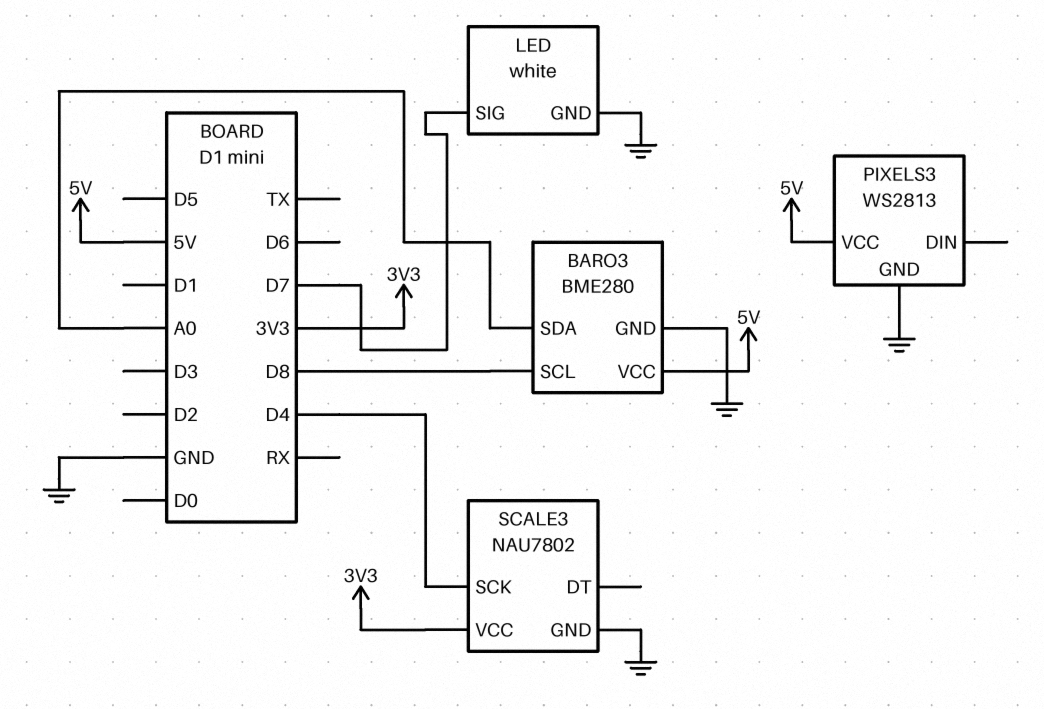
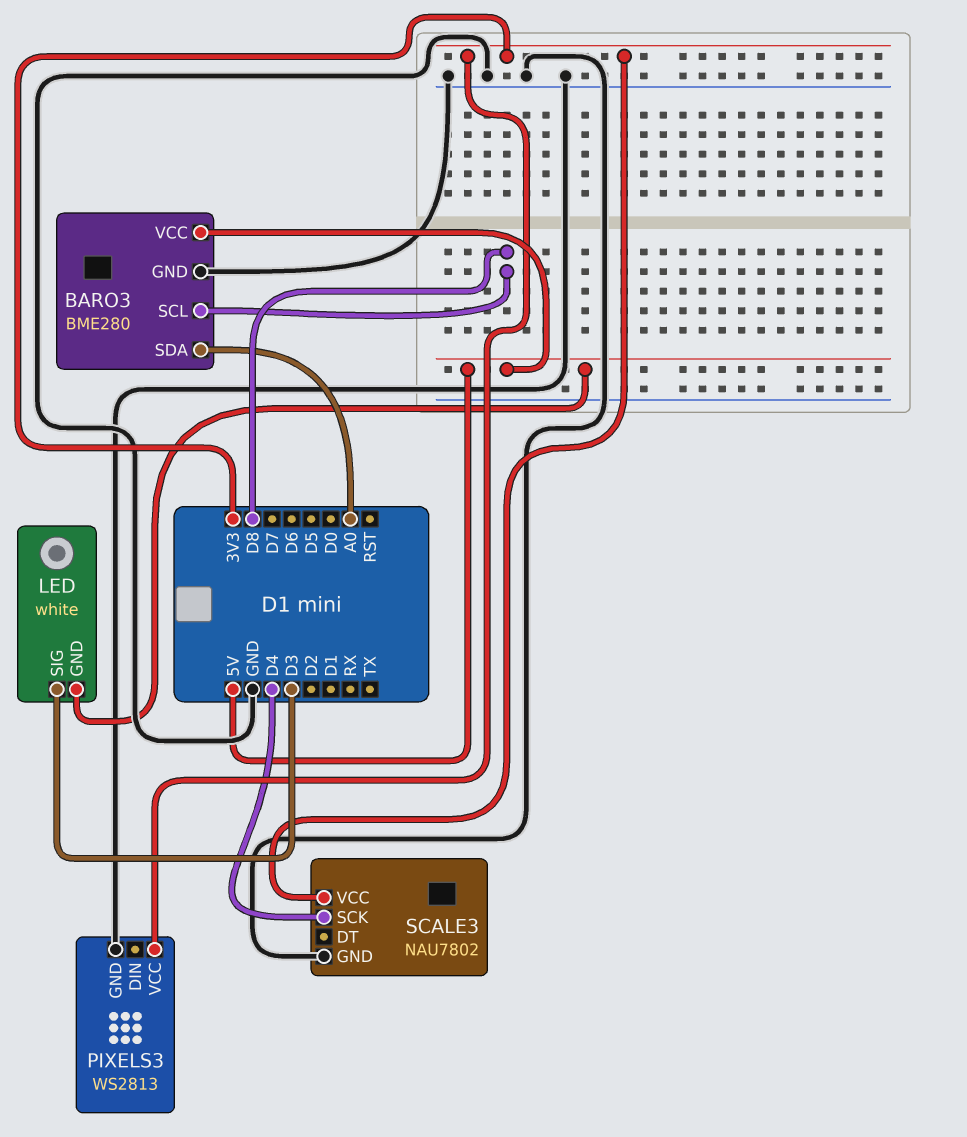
LED pin GND: GND -> 5V
LED pin SIG: D7 -> D3
PIXELS3 pin VCC: 5V -> 3V3

